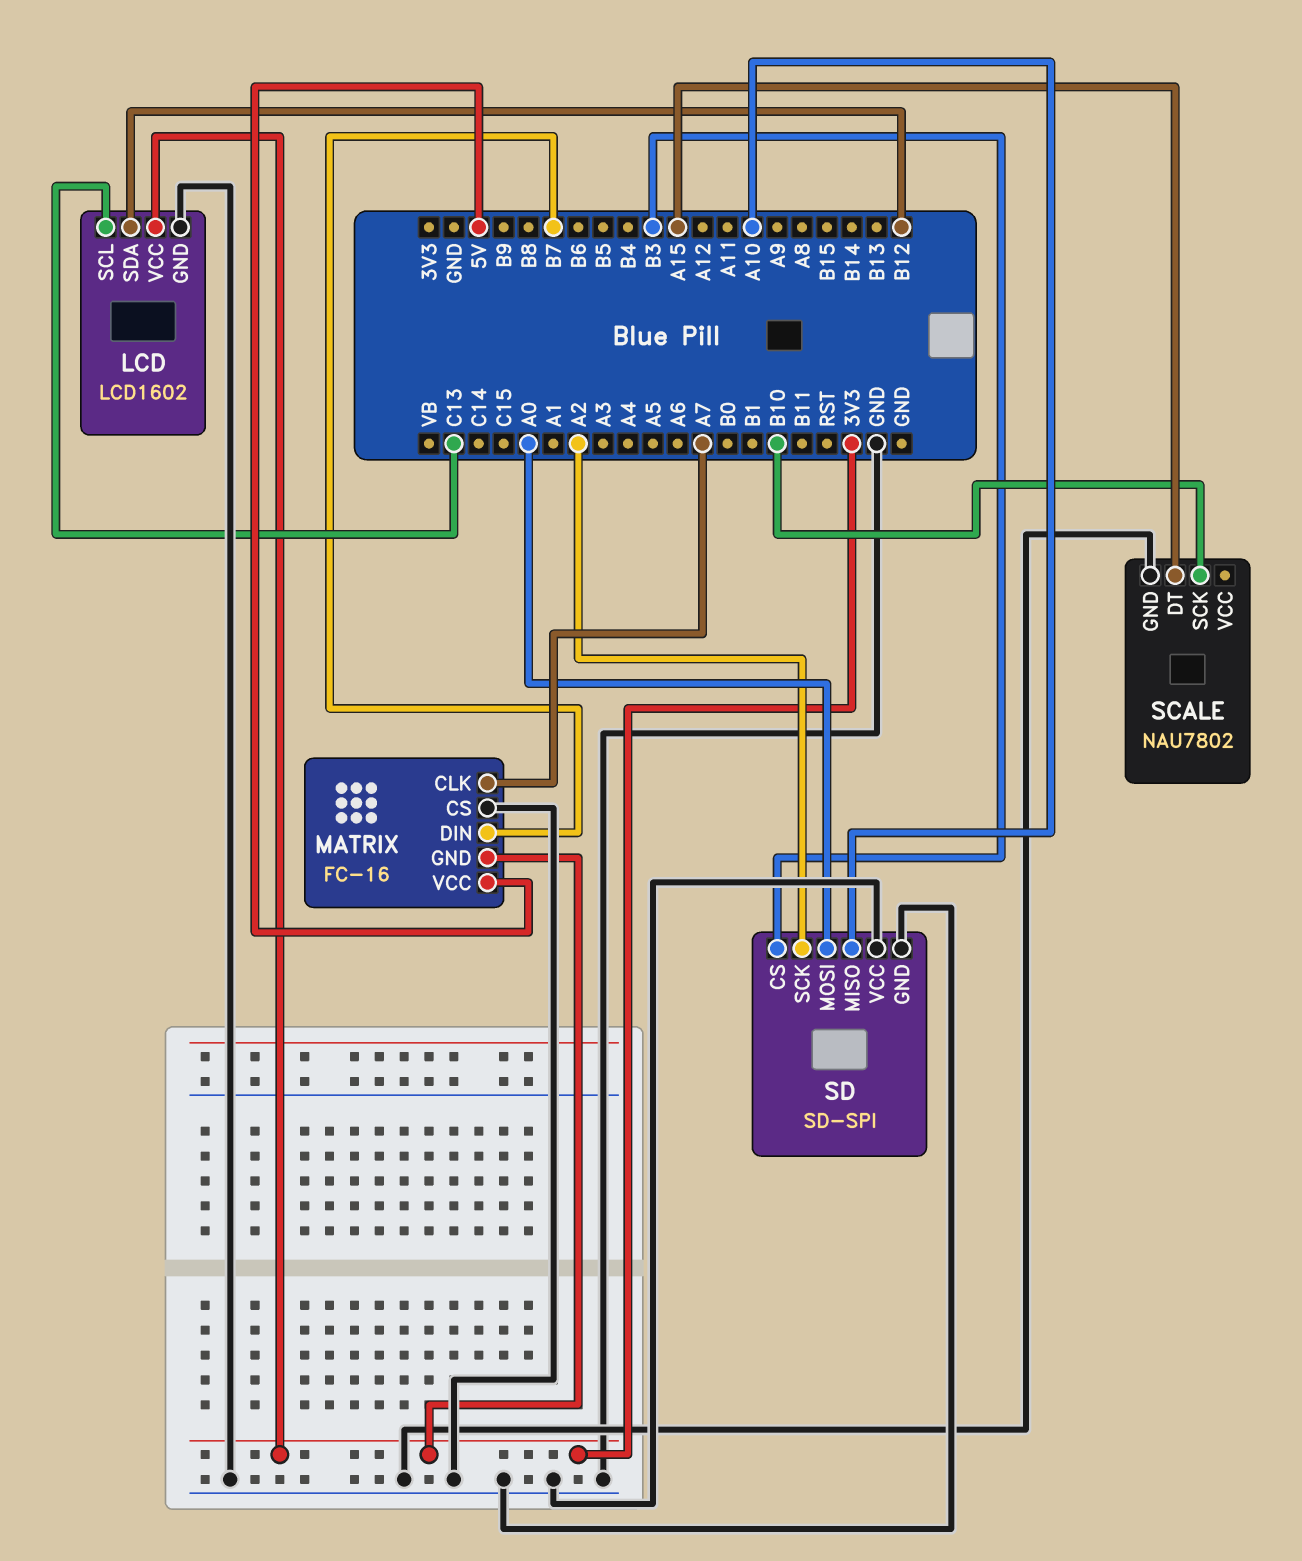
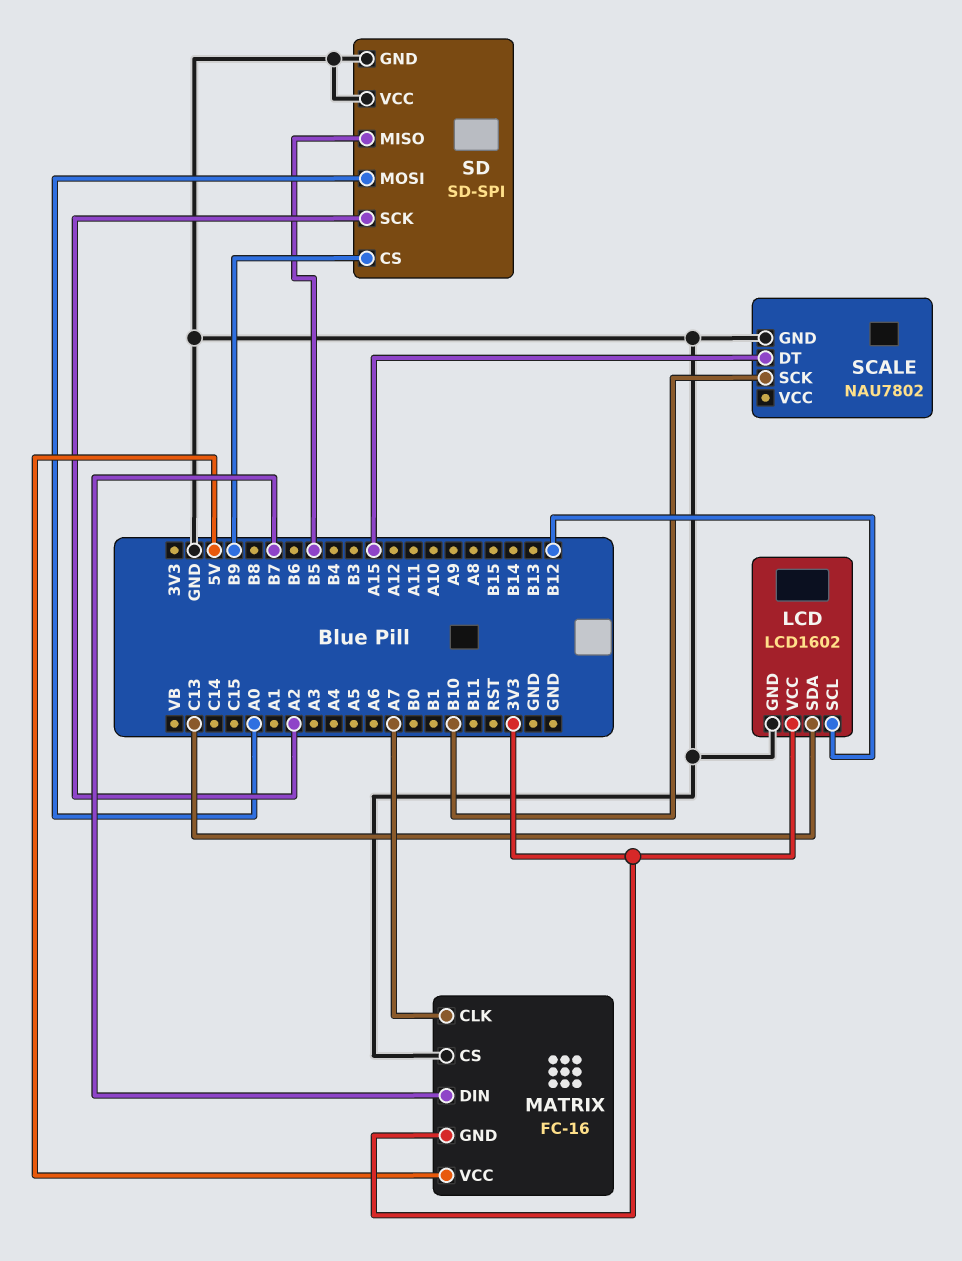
LCD pin SCL: C13 -> B12
LCD pin SDA: B12 -> C13
SD pin CS: B3 -> B9
SD pin MISO: A10 -> B5

